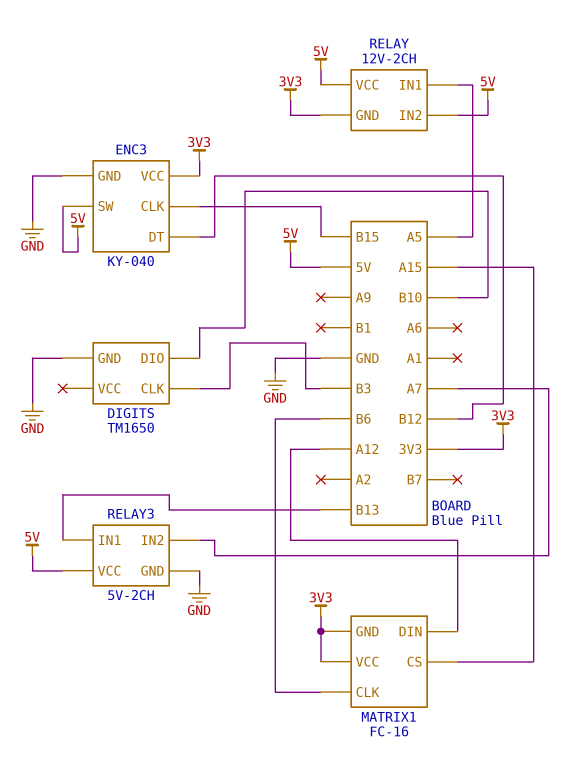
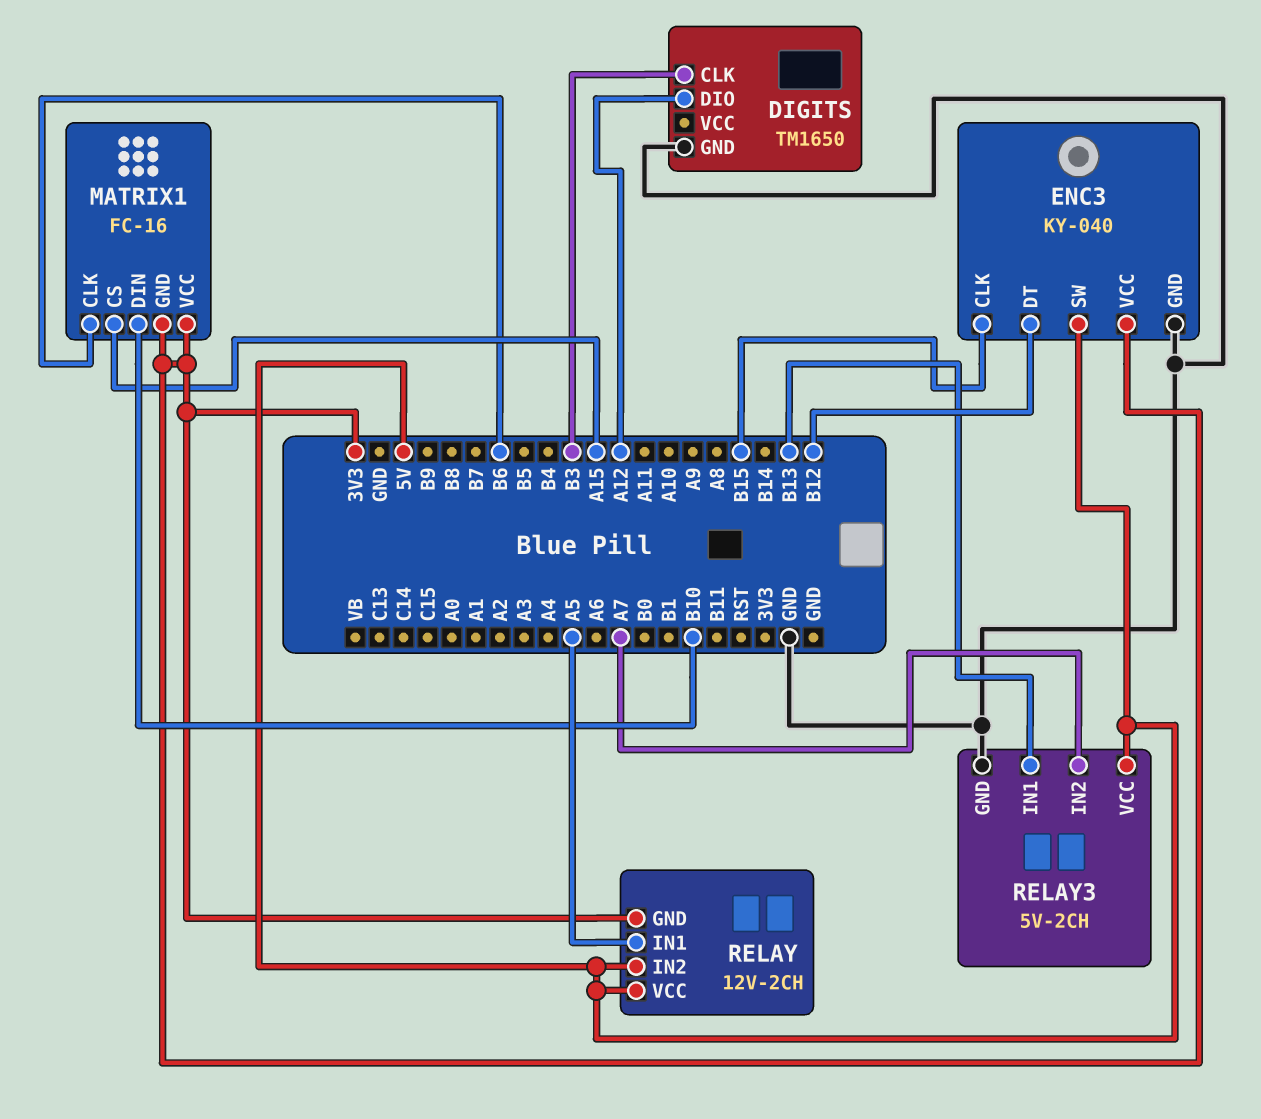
DIGITS pin DIO: B10 -> A12
MATRIX1 pin DIN: A12 -> B10

